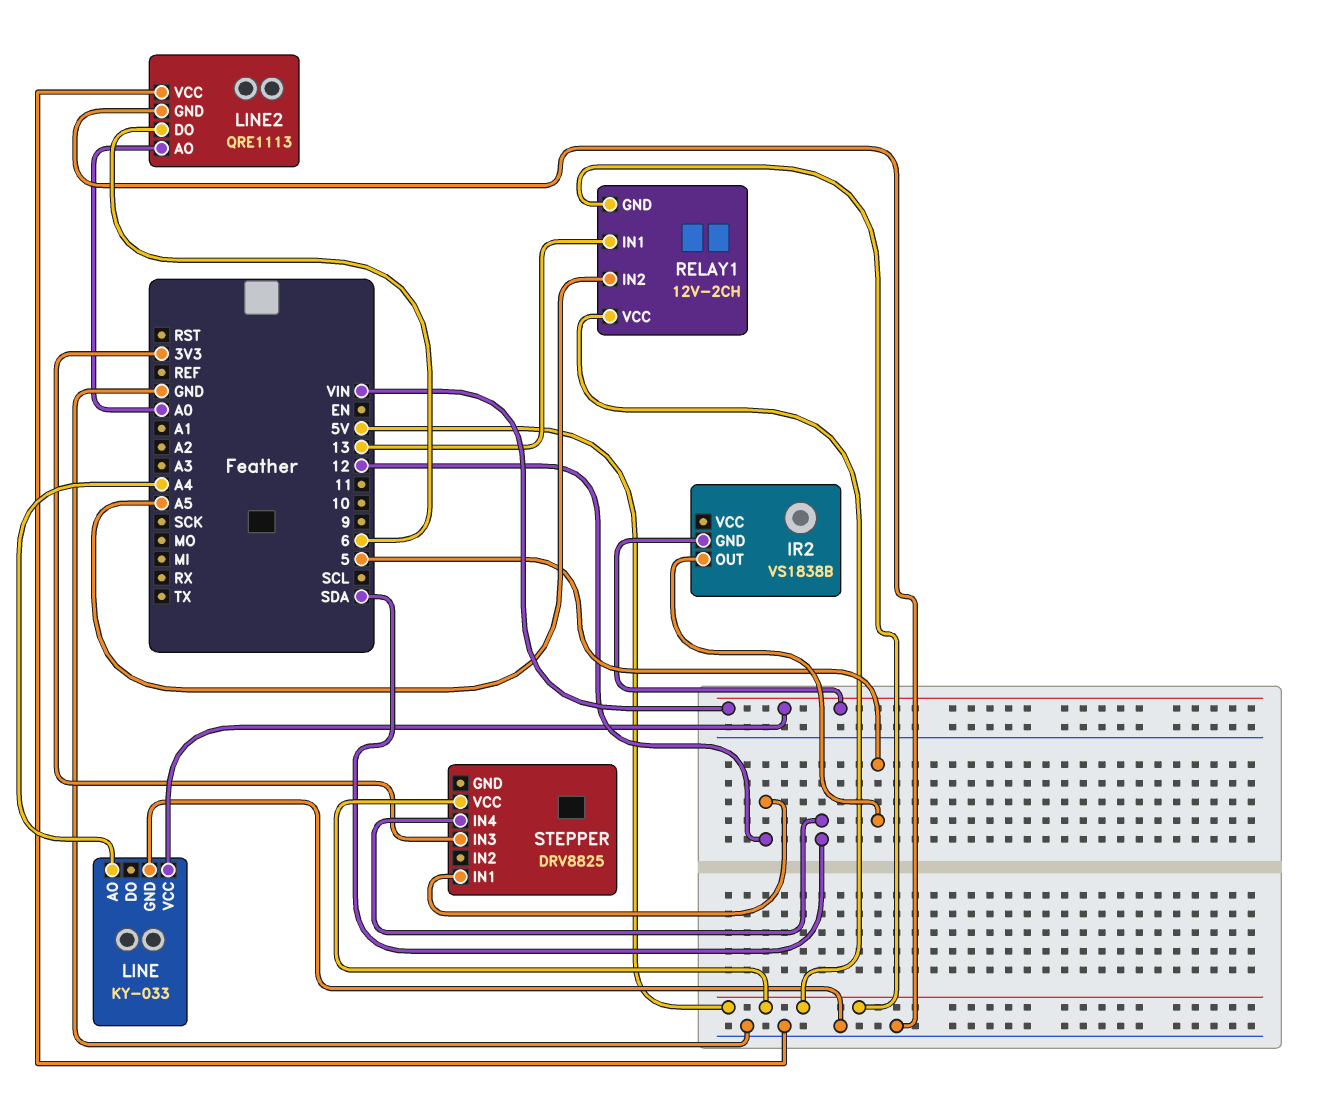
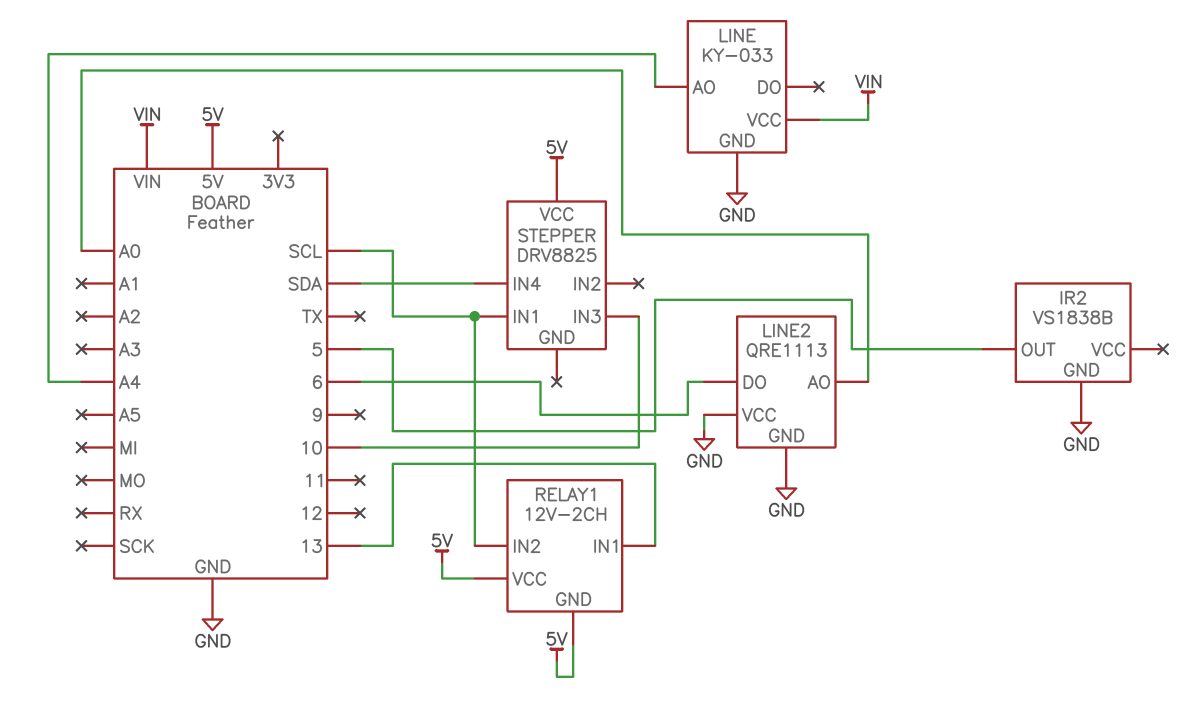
IR2 pin GND: VIN -> GND
RELAY1 pin IN2: A5 -> SCL
STEPPER pin IN1: 12 -> SCL
STEPPER pin IN3: 3V3 -> 10

